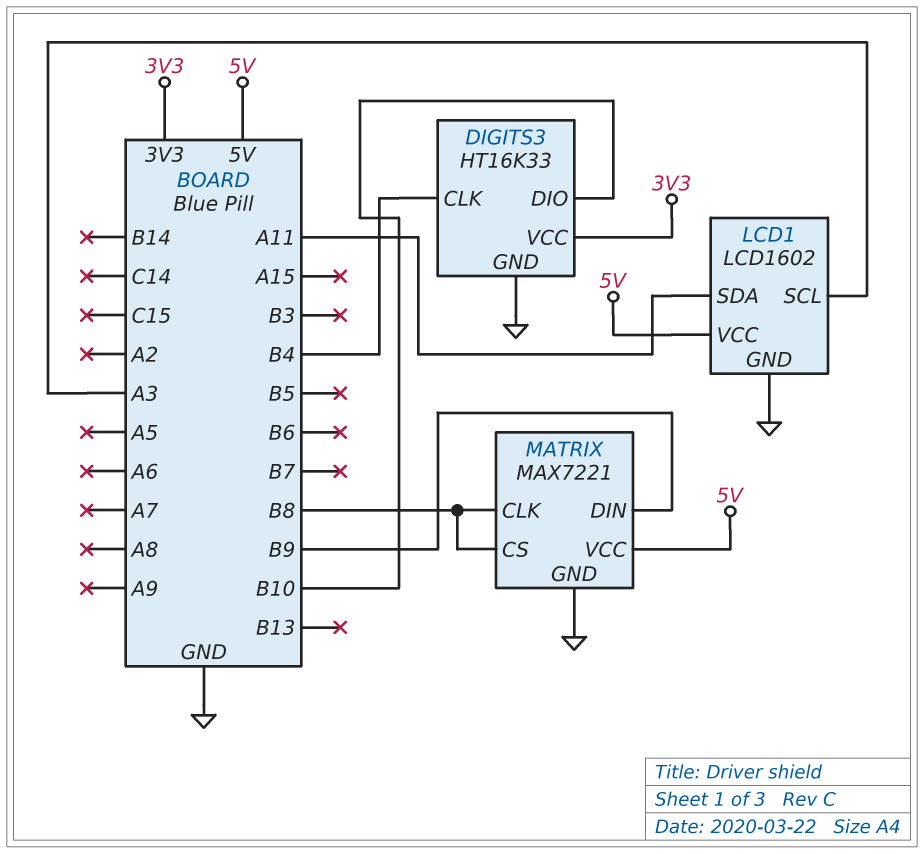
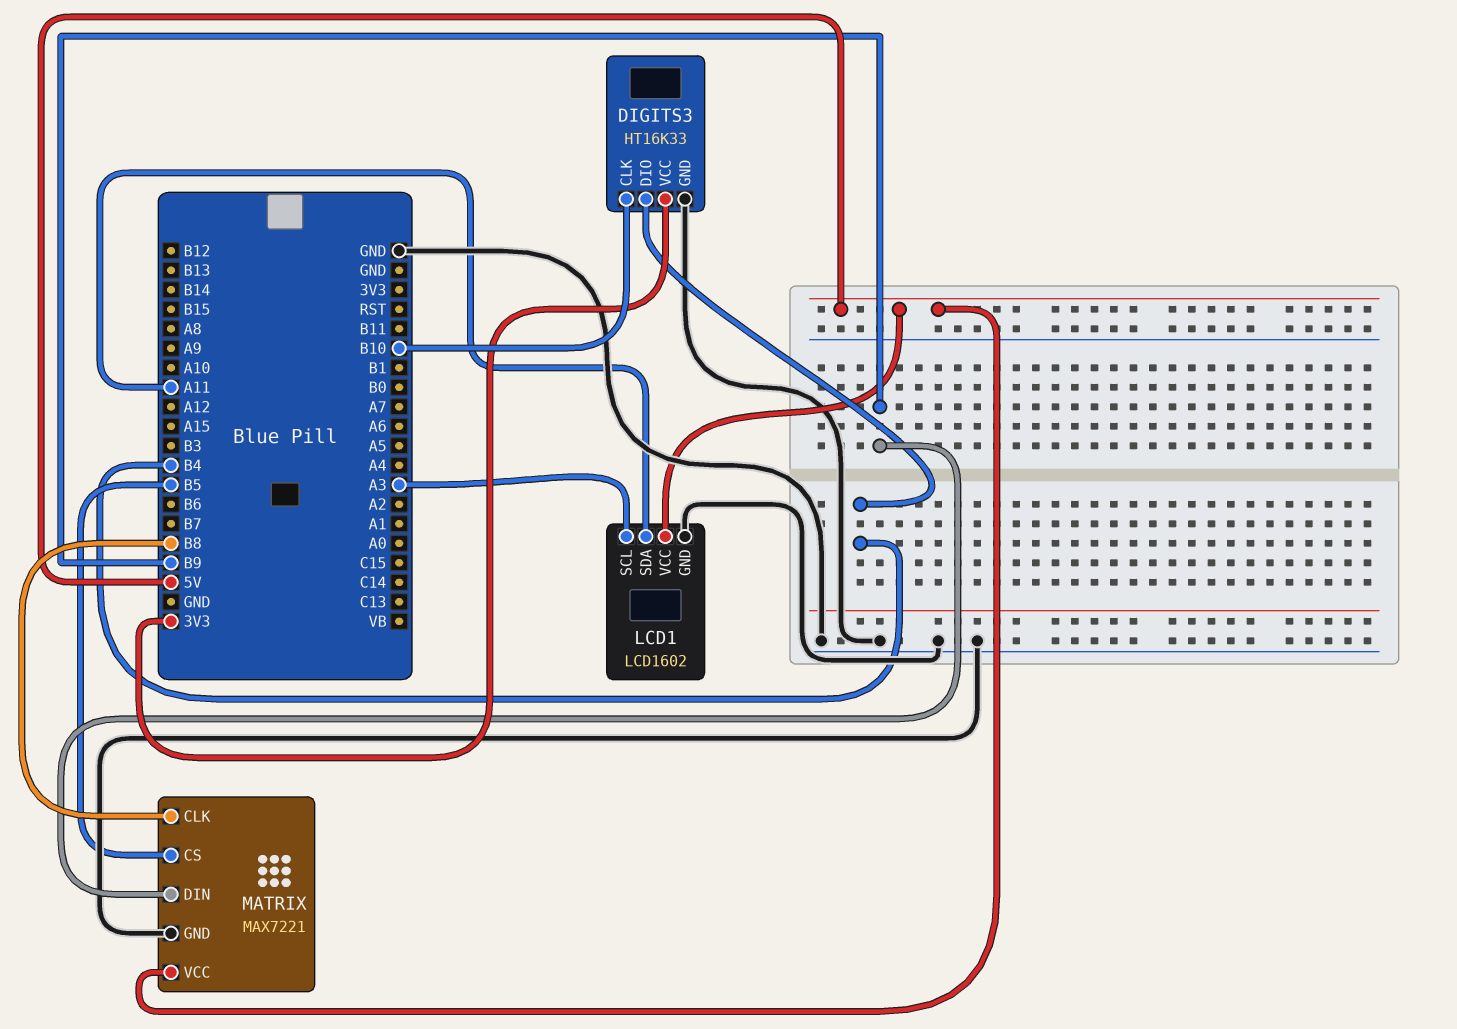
DIGITS3 pin CLK: B4 -> B10
DIGITS3 pin DIO: B10 -> B4
MATRIX pin CS: B8 -> B5

